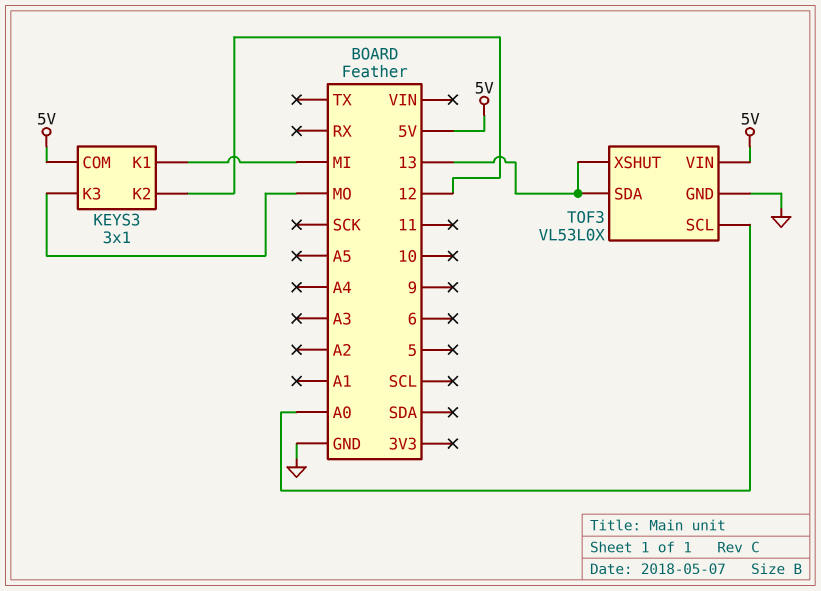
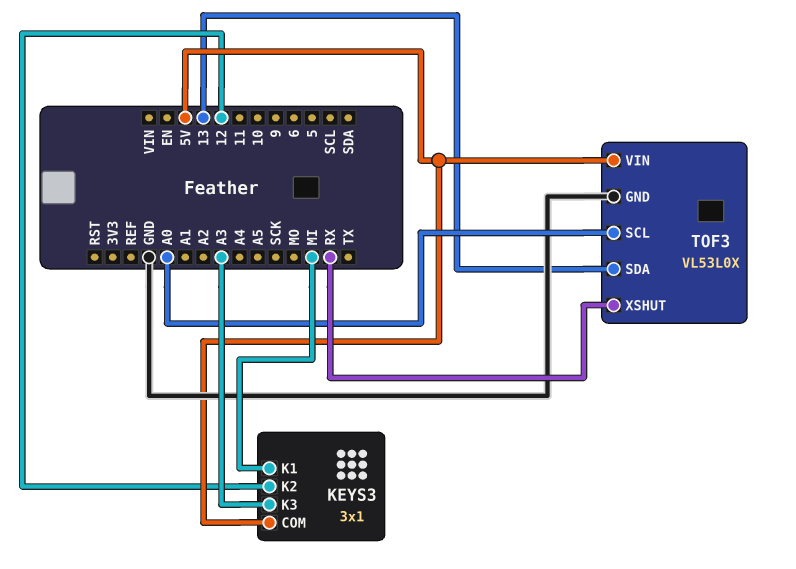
KEYS3 pin K3: MO -> A3
TOF3 pin XSHUT: 13 -> RX

